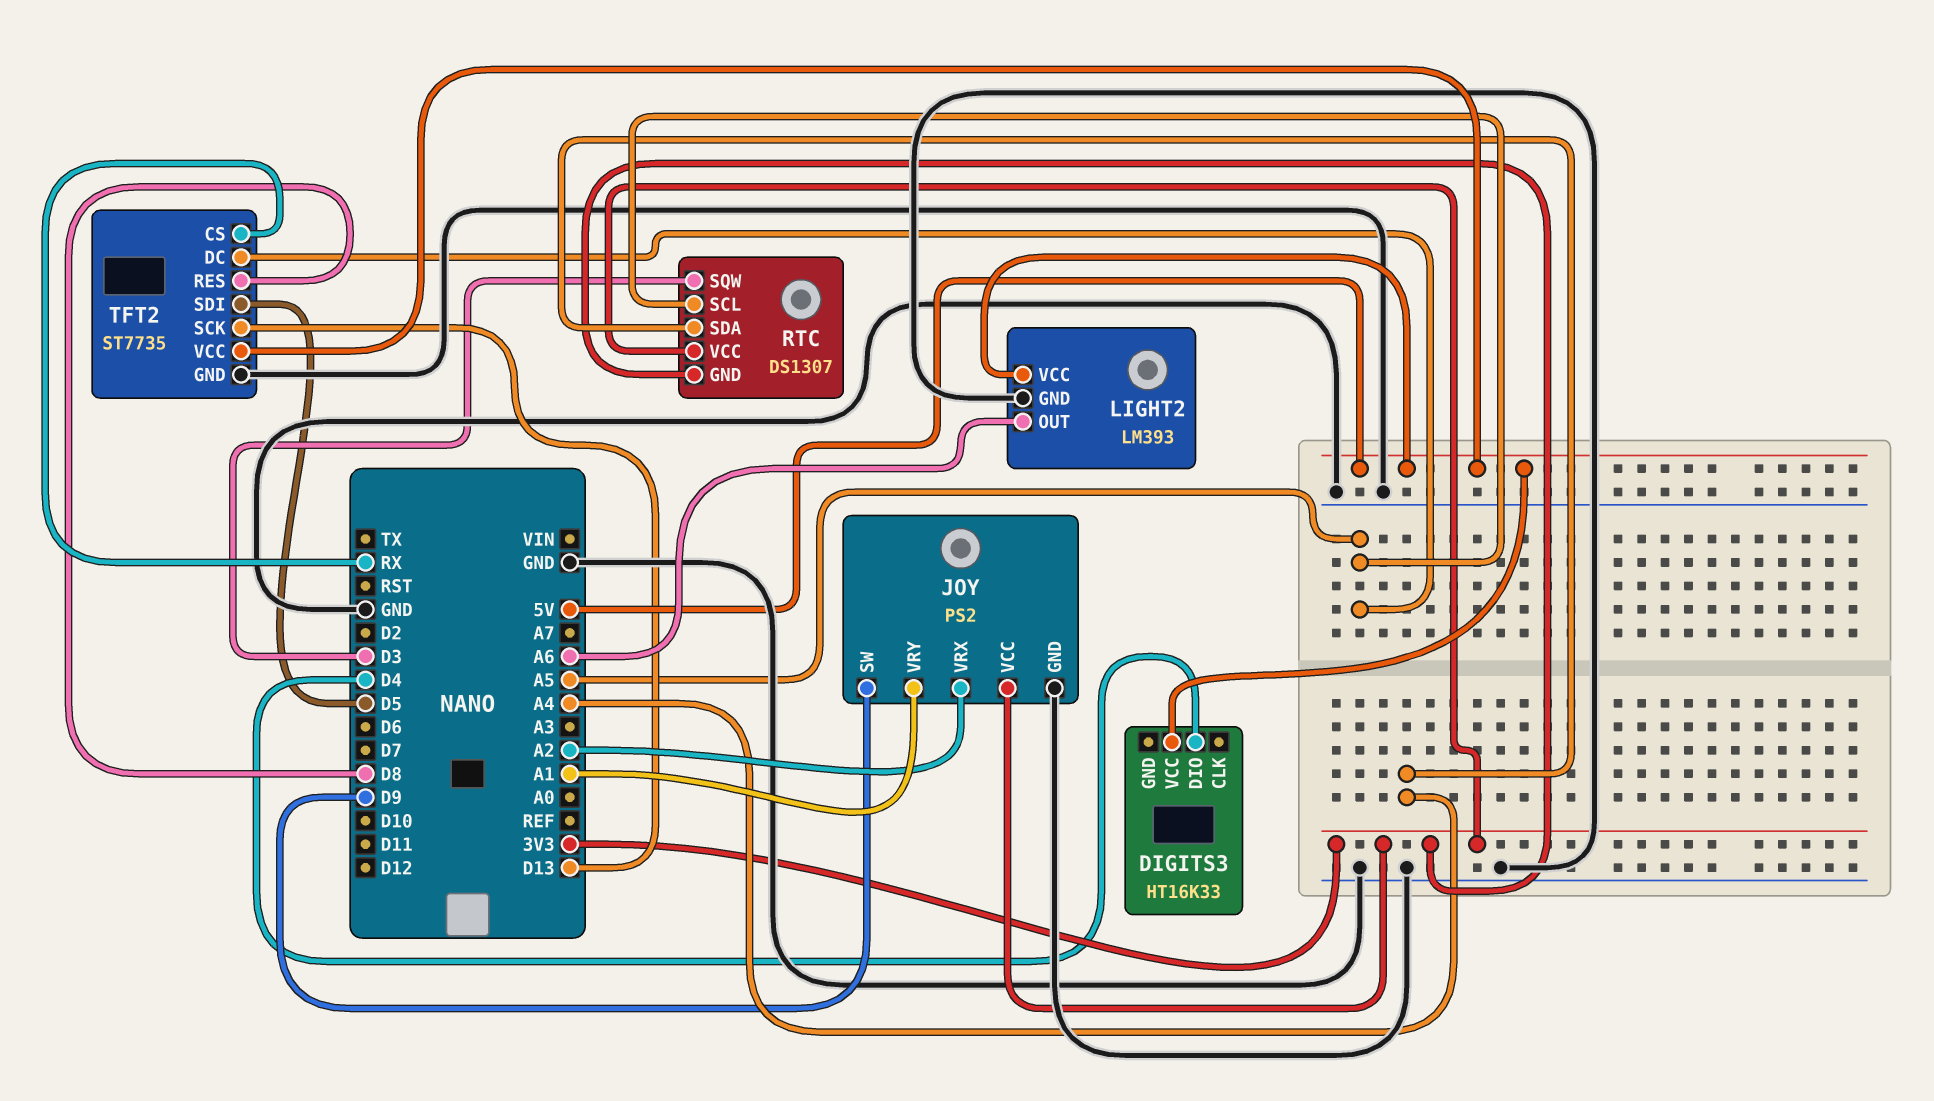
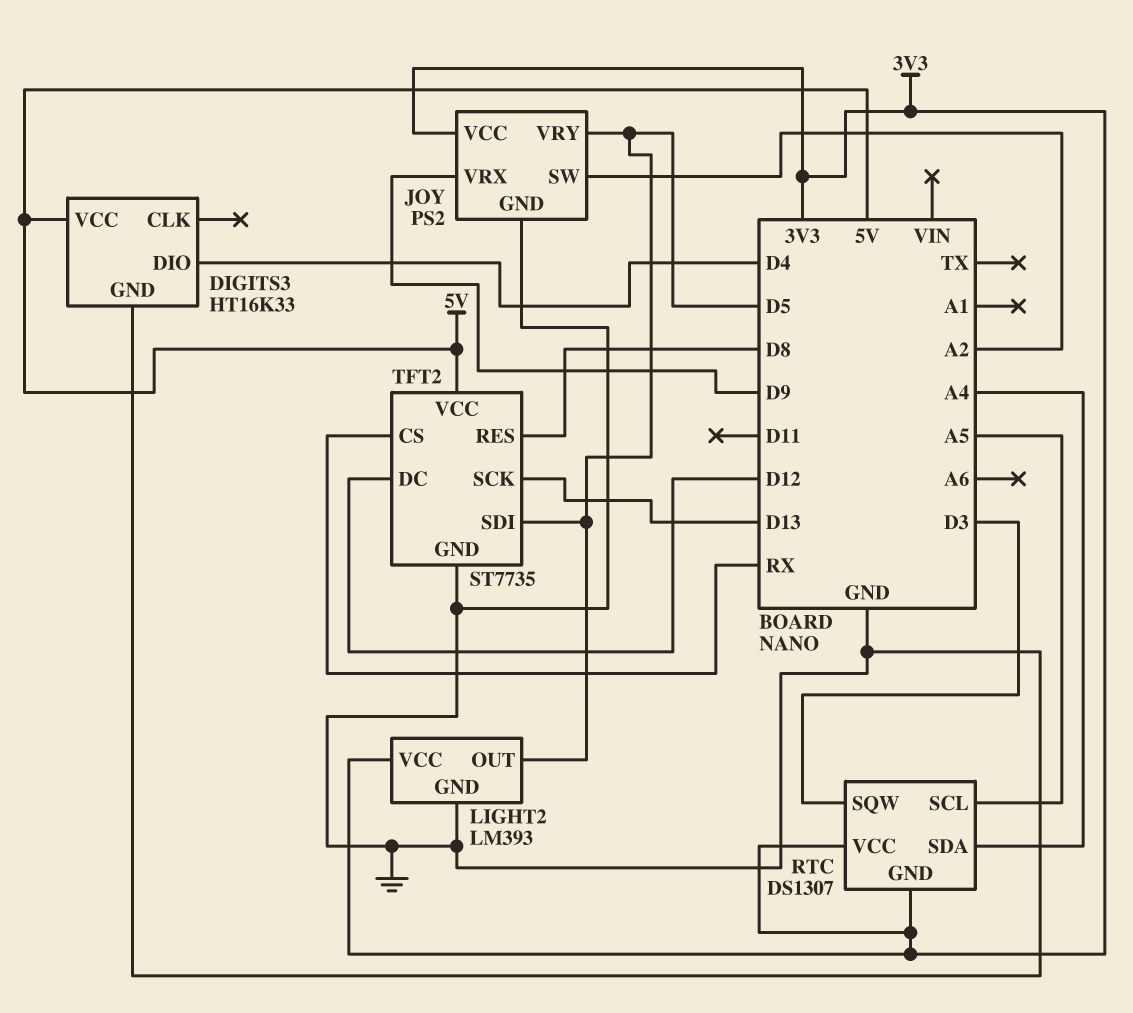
DIGITS3 pin GND: none -> GND
JOY pin SW: D9 -> A2
JOY pin VRX: A2 -> D9
JOY pin VRY: A1 -> D5
LIGHT2 pin OUT: A6 -> D5
LIGHT2 pin VCC: 5V -> 3V3
TFT2 pin DC: A5 -> D12

